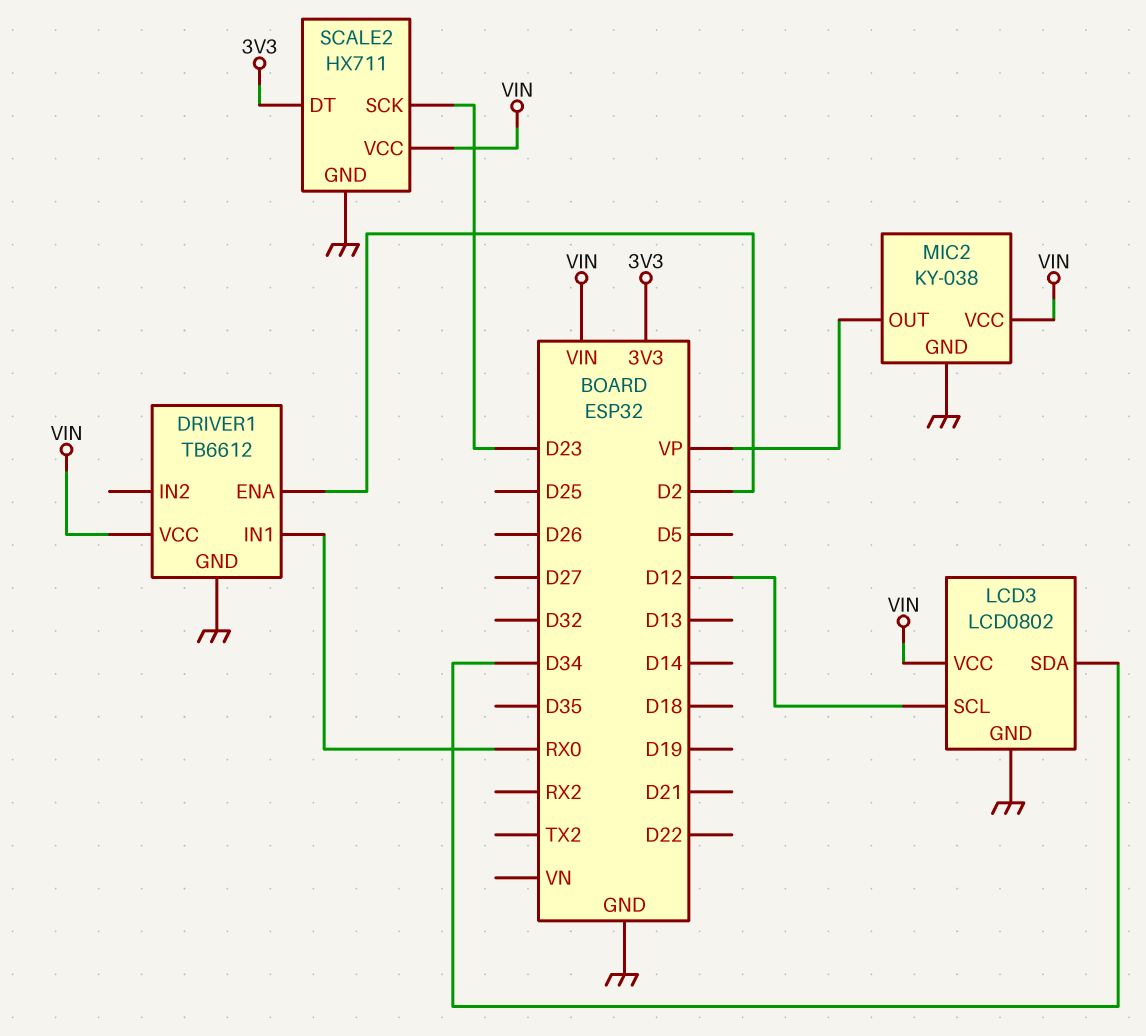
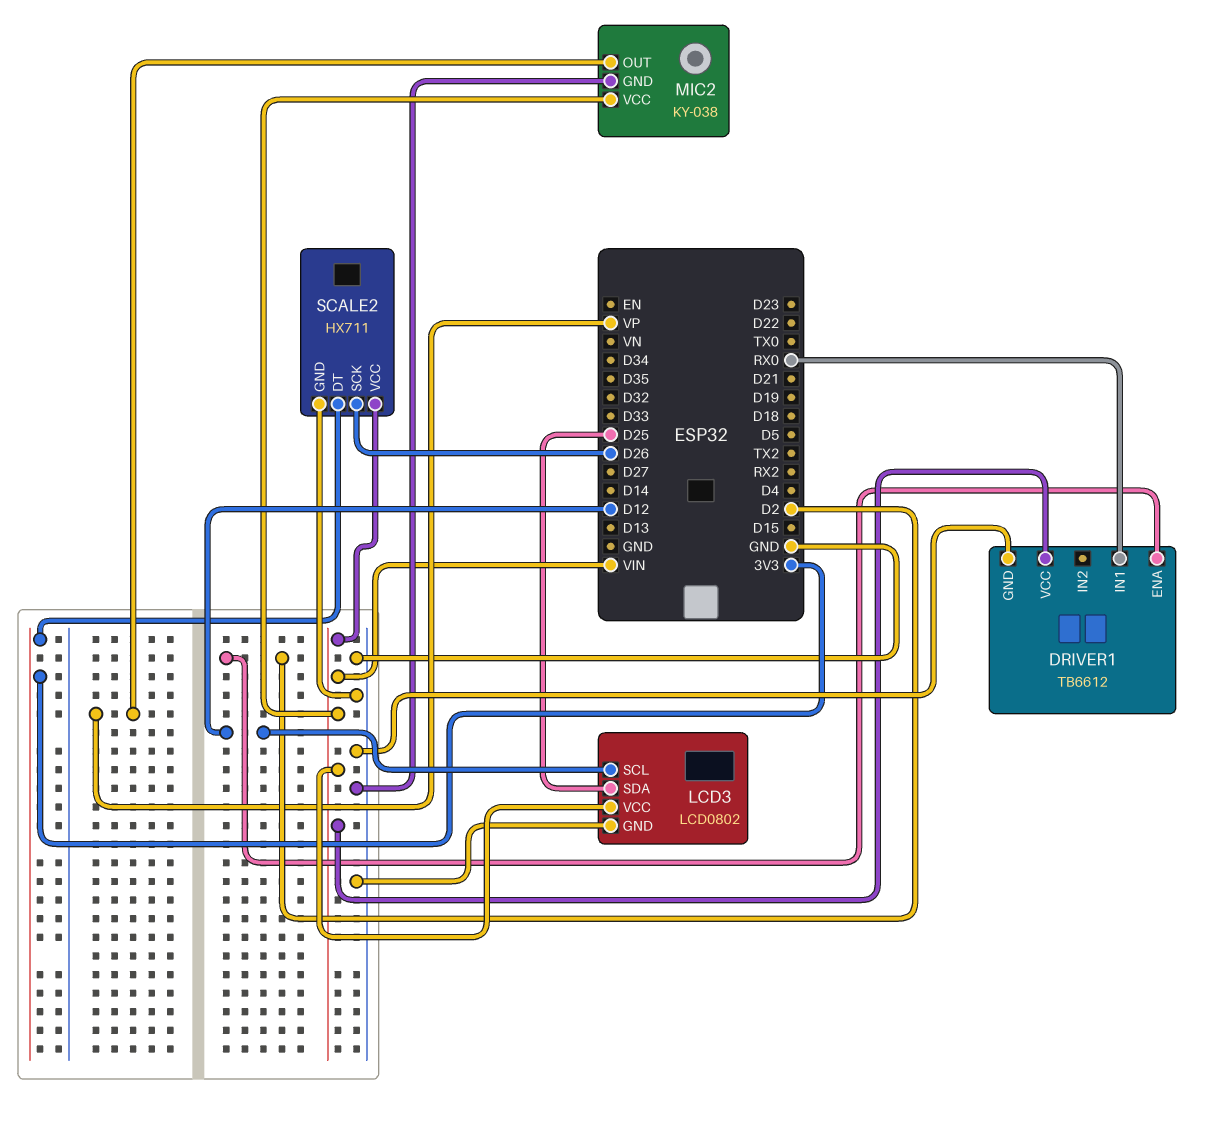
LCD3 pin SDA: D34 -> D25
SCALE2 pin SCK: D23 -> D26

